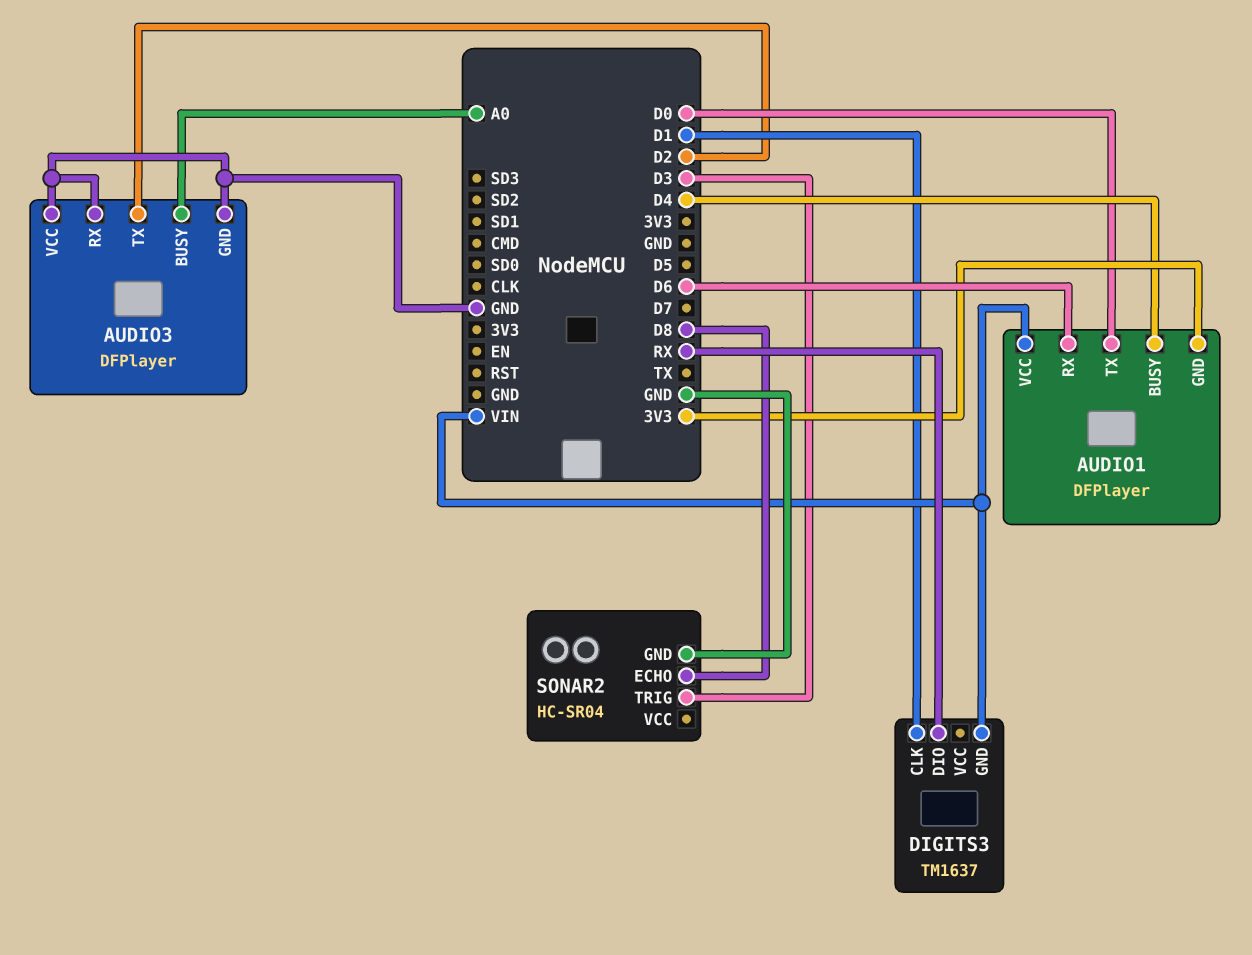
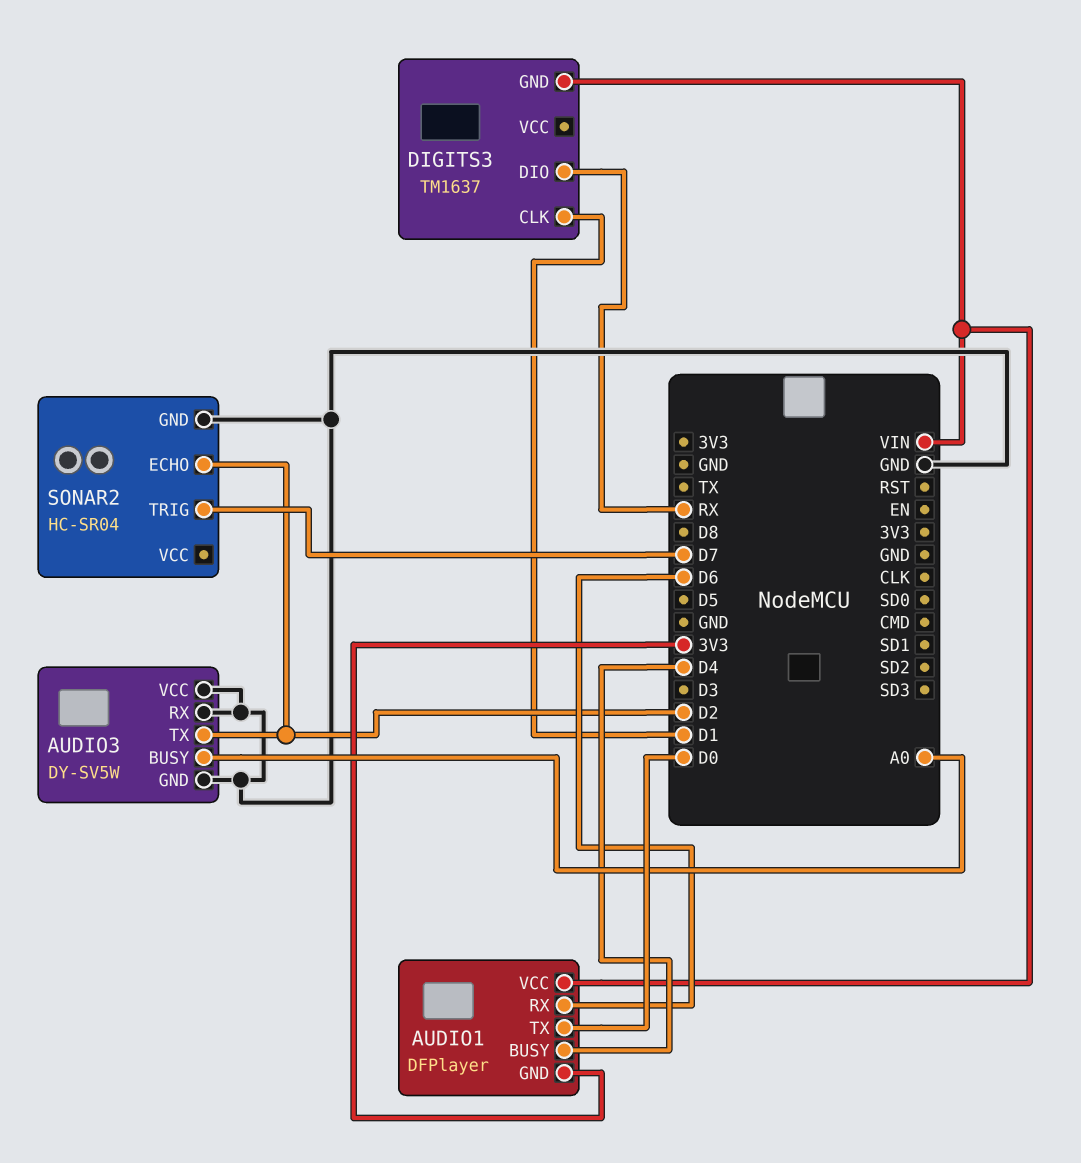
AUDIO3: DFPlayer -> DY-SV5W
SONAR2 pin ECHO: D8 -> D2
SONAR2 pin TRIG: D3 -> D7

